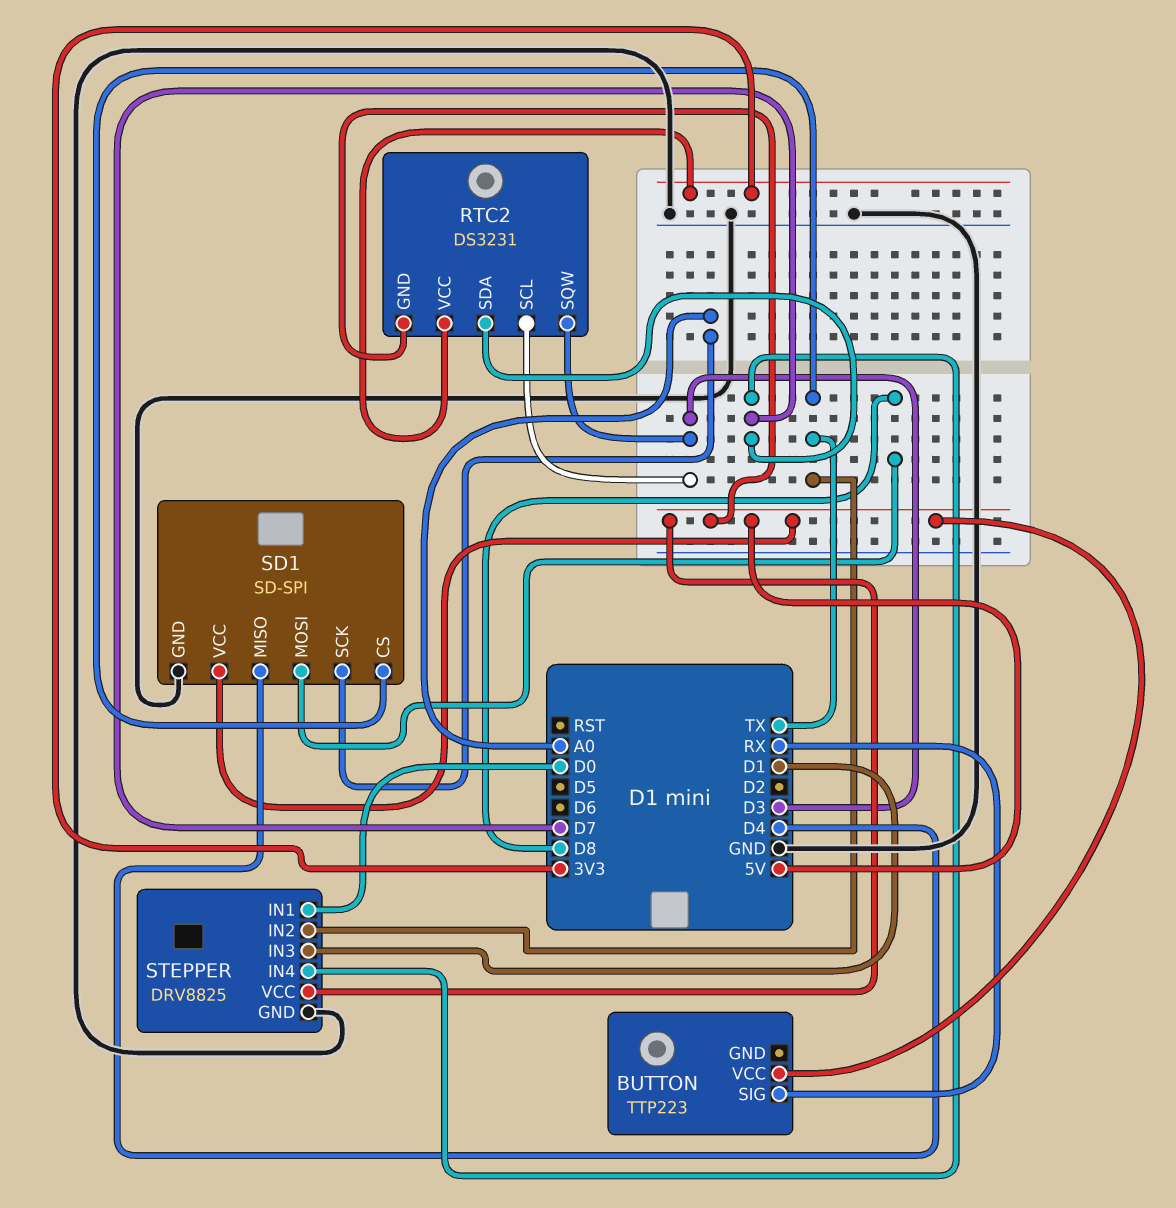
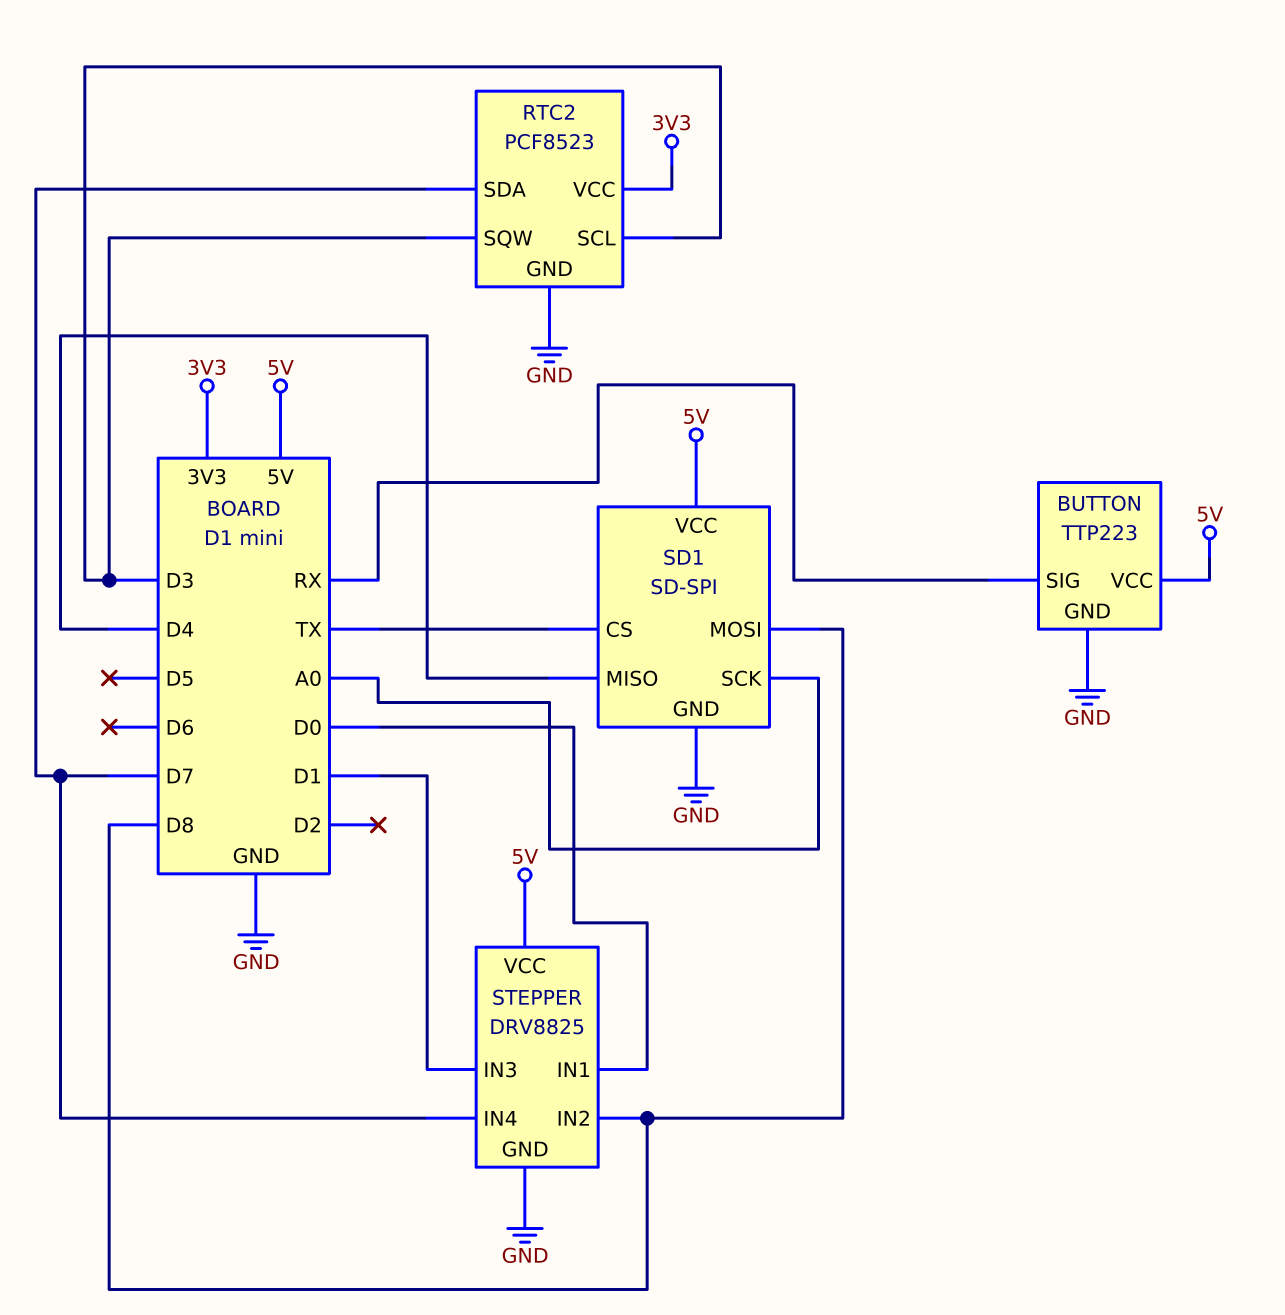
BUTTON pin GND: none -> GND
RTC2: DS3231 -> PCF8523
RTC2 pin GND: 5V -> GND
STEPPER pin IN2: TX -> D8

